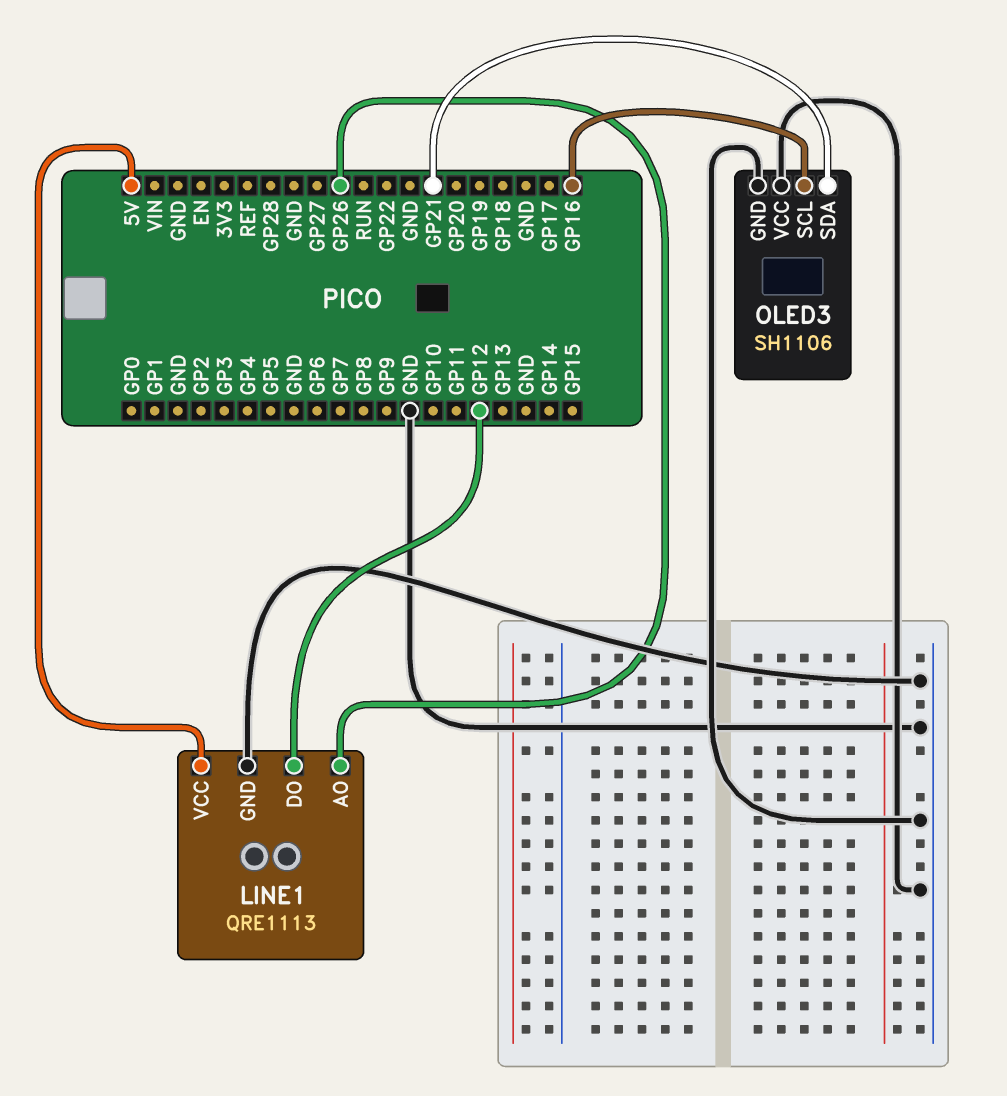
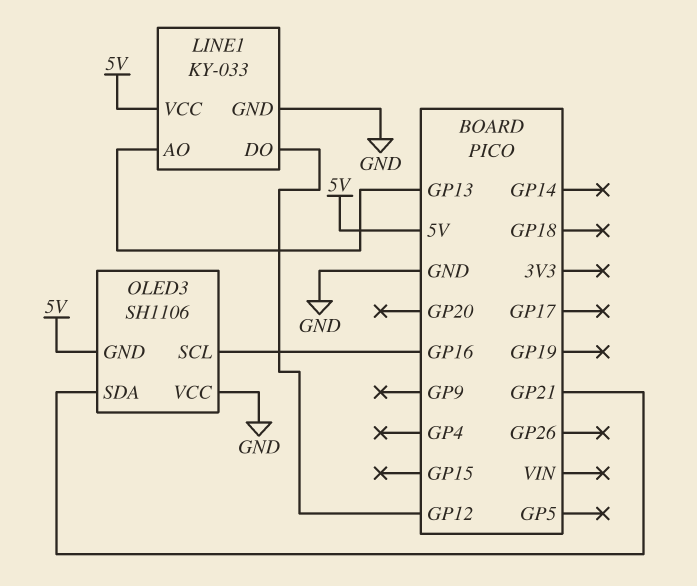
LINE1: QRE1113 -> KY-033
LINE1 pin AO: GP26 -> GP13
OLED3 pin GND: GND -> 5V

